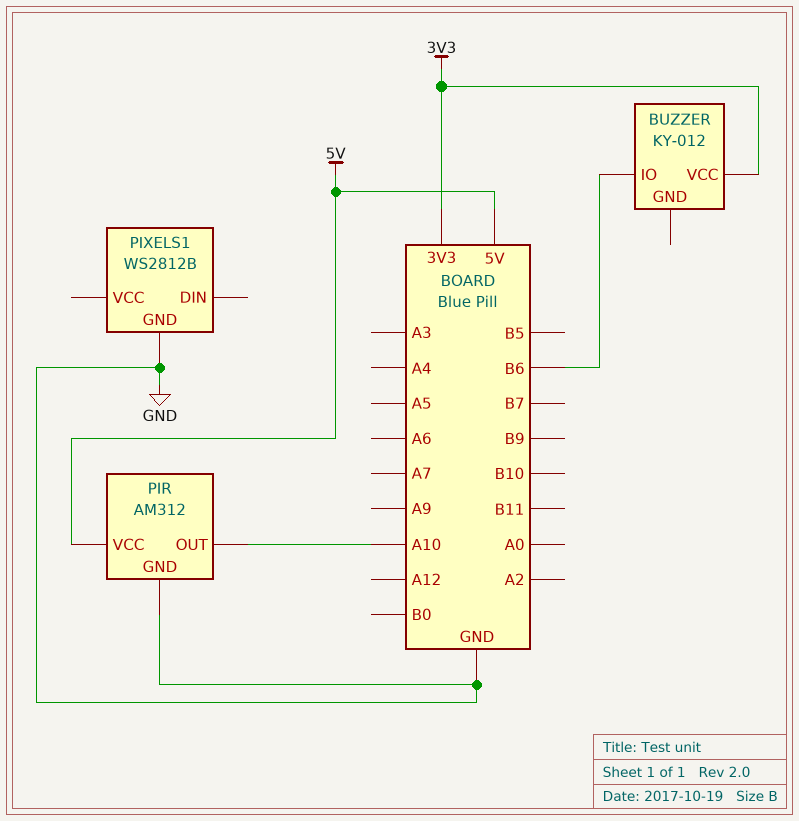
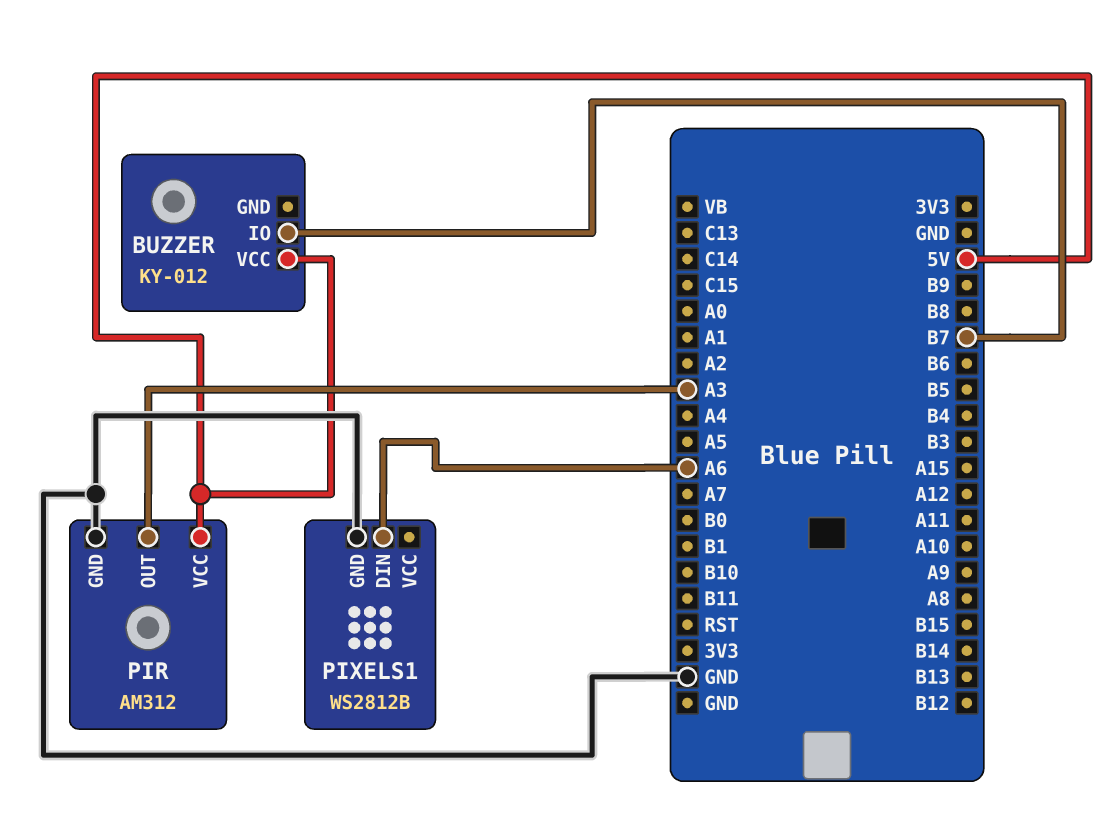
BUZZER pin IO: B6 -> B7
BUZZER pin VCC: 3V3 -> 5V
PIR pin OUT: A10 -> A3
PIXELS1 pin DIN: none -> A6

